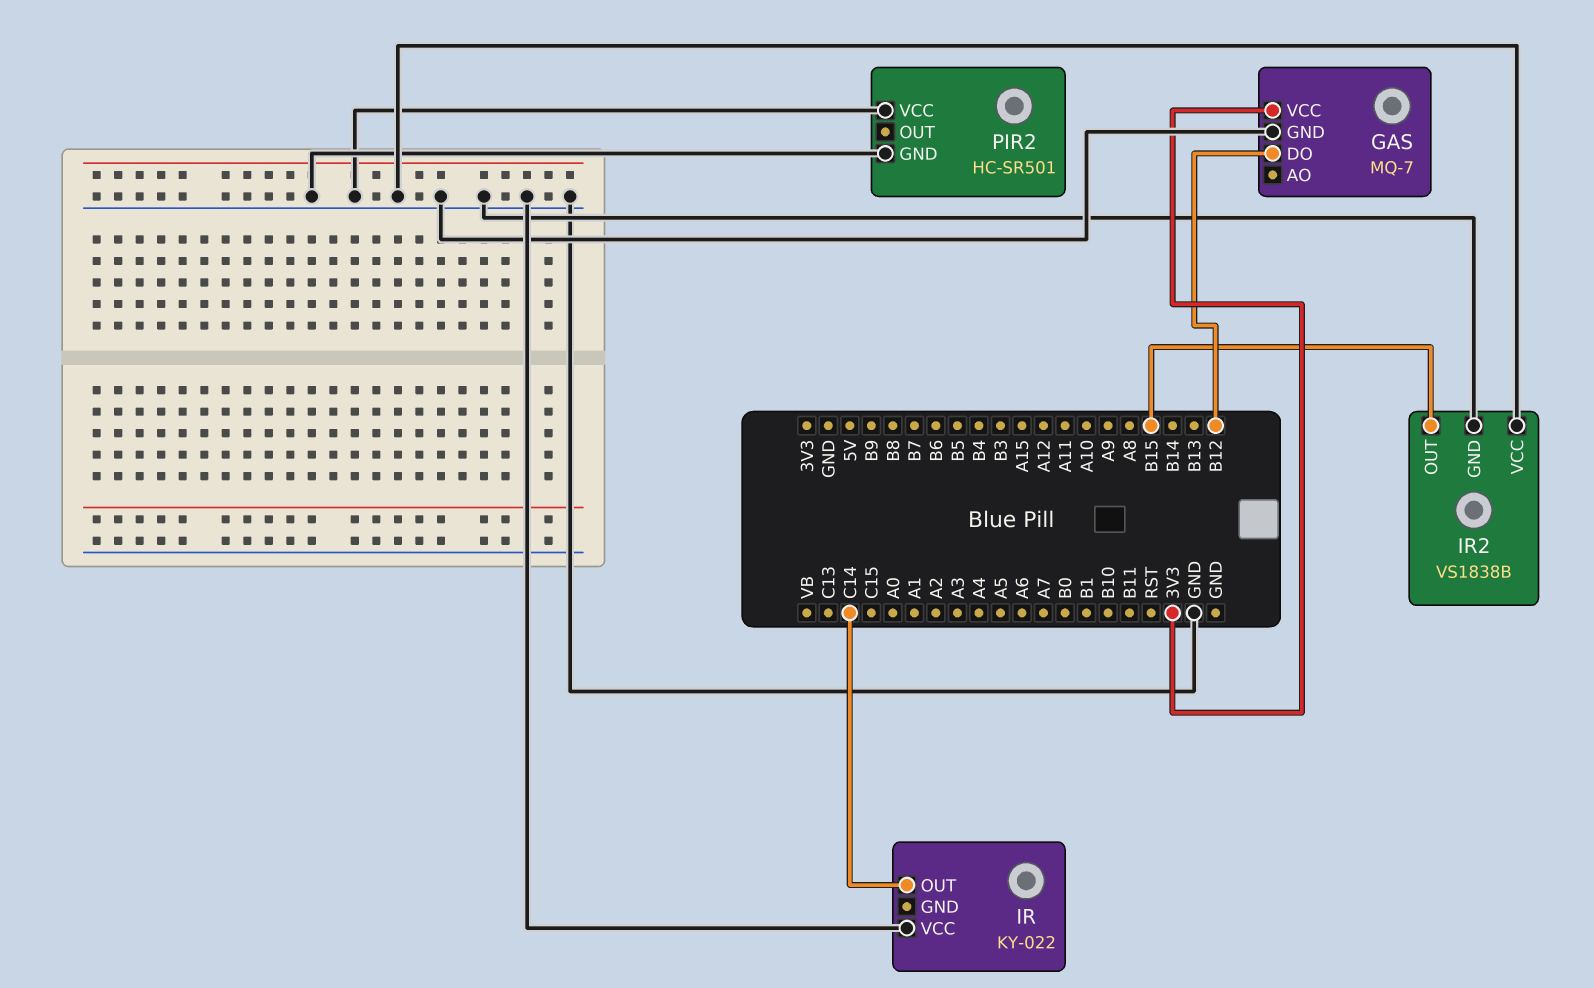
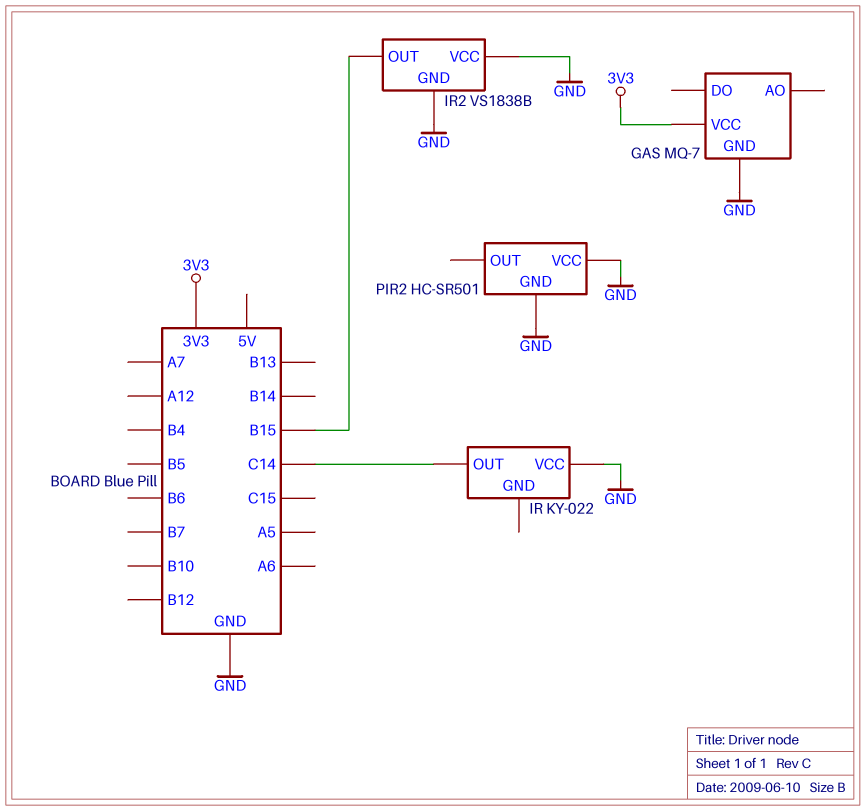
GAS pin DO: B12 -> none

